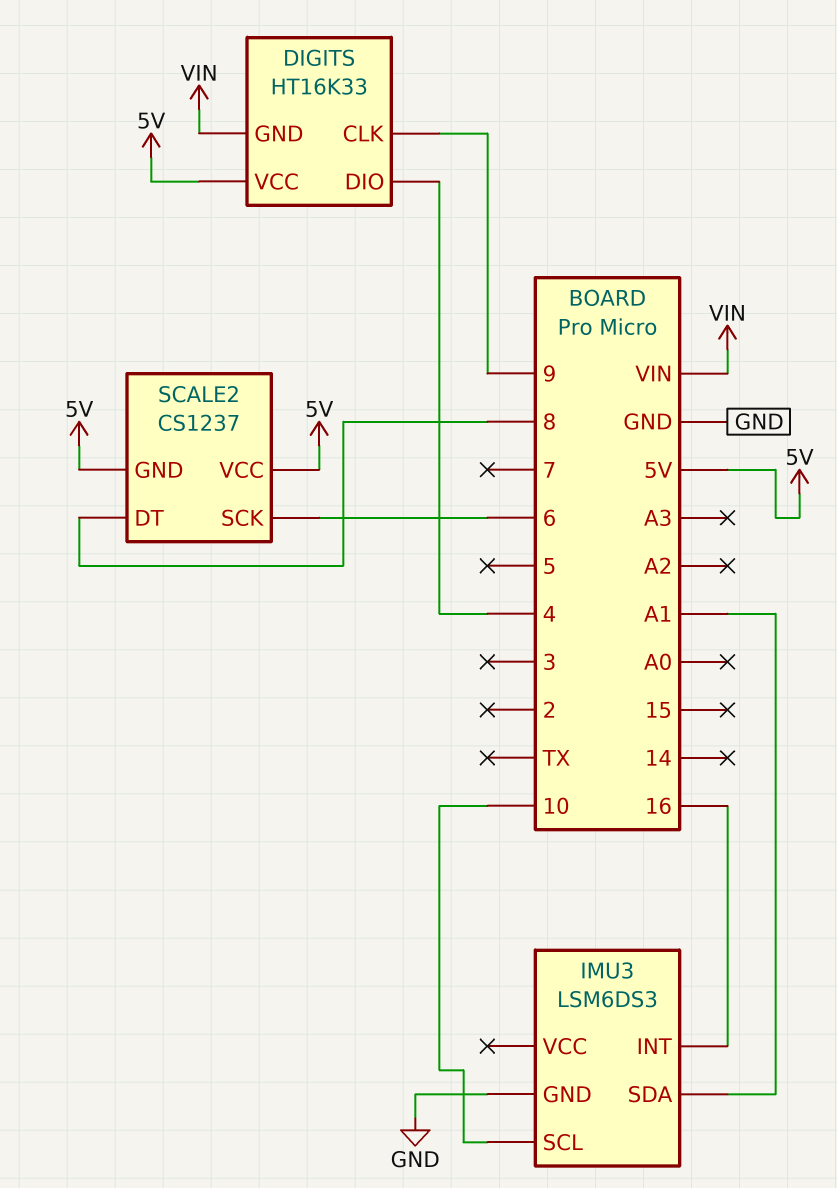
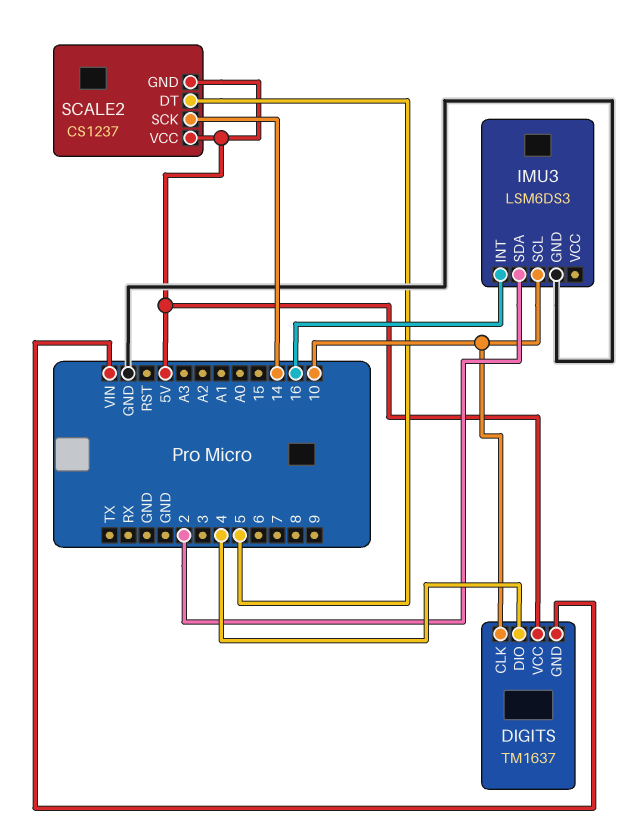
DIGITS: HT16K33 -> TM1637
DIGITS pin CLK: 9 -> 10
IMU3 pin SDA: A1 -> 2
SCALE2 pin DT: 8 -> 5
SCALE2 pin SCK: 6 -> 14

